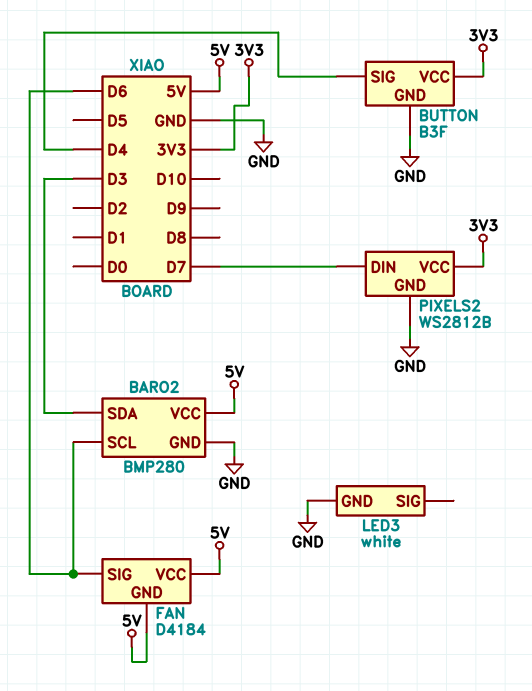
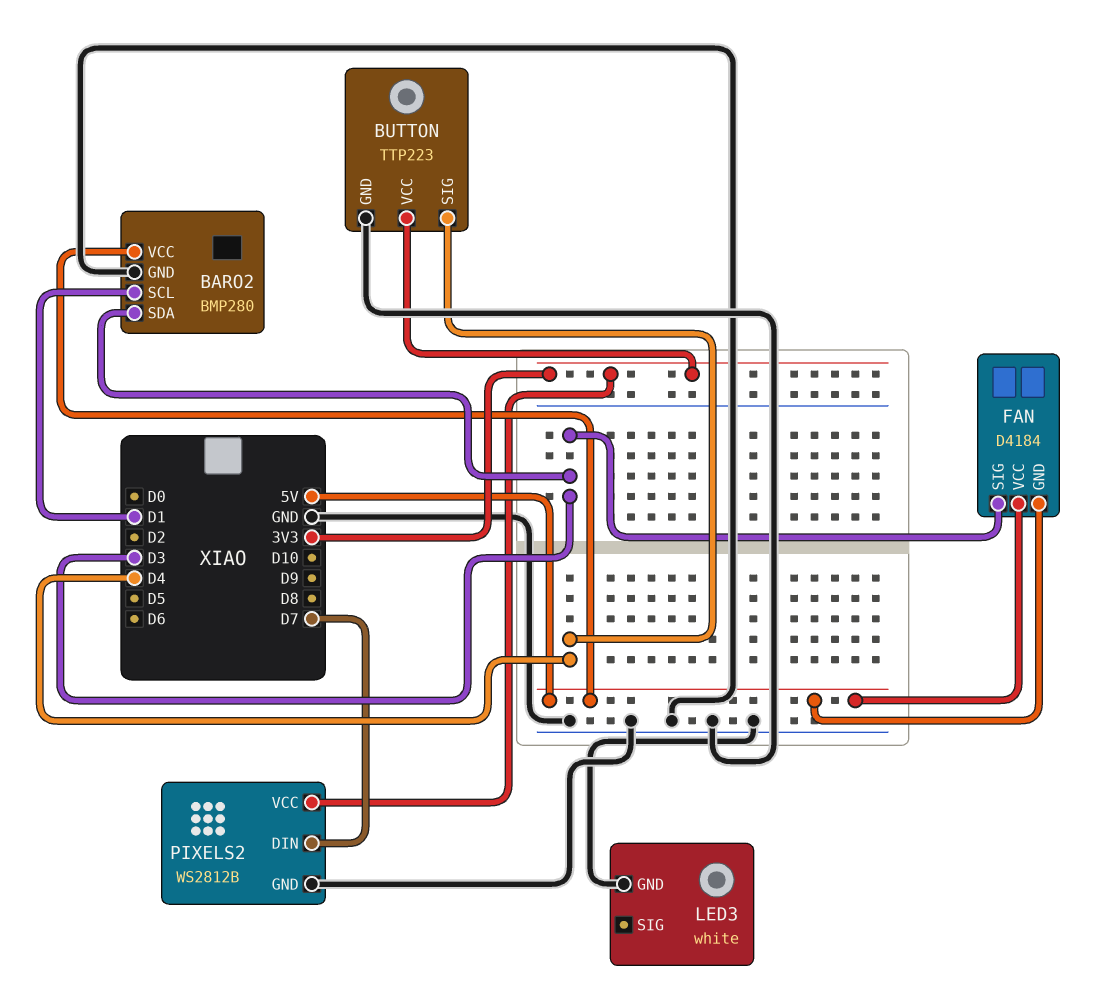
BARO2 pin SCL: D6 -> D1
BUTTON: B3F -> TTP223
FAN pin SIG: D6 -> D3

